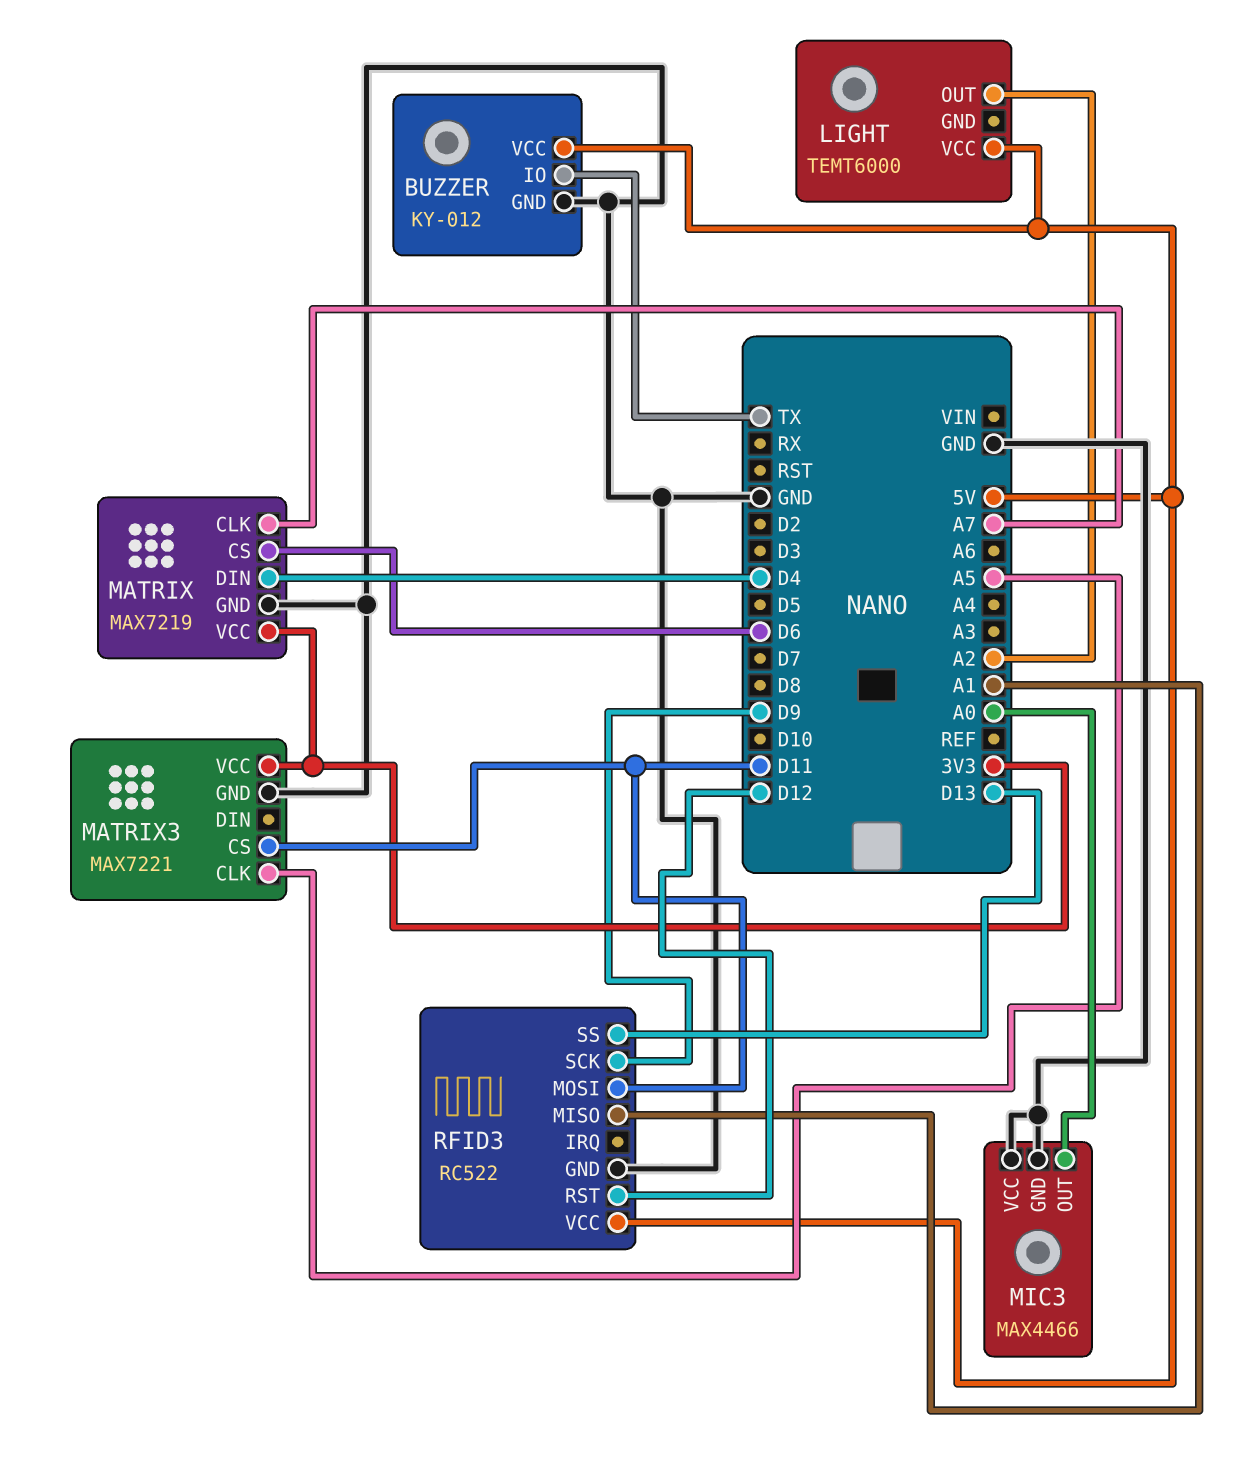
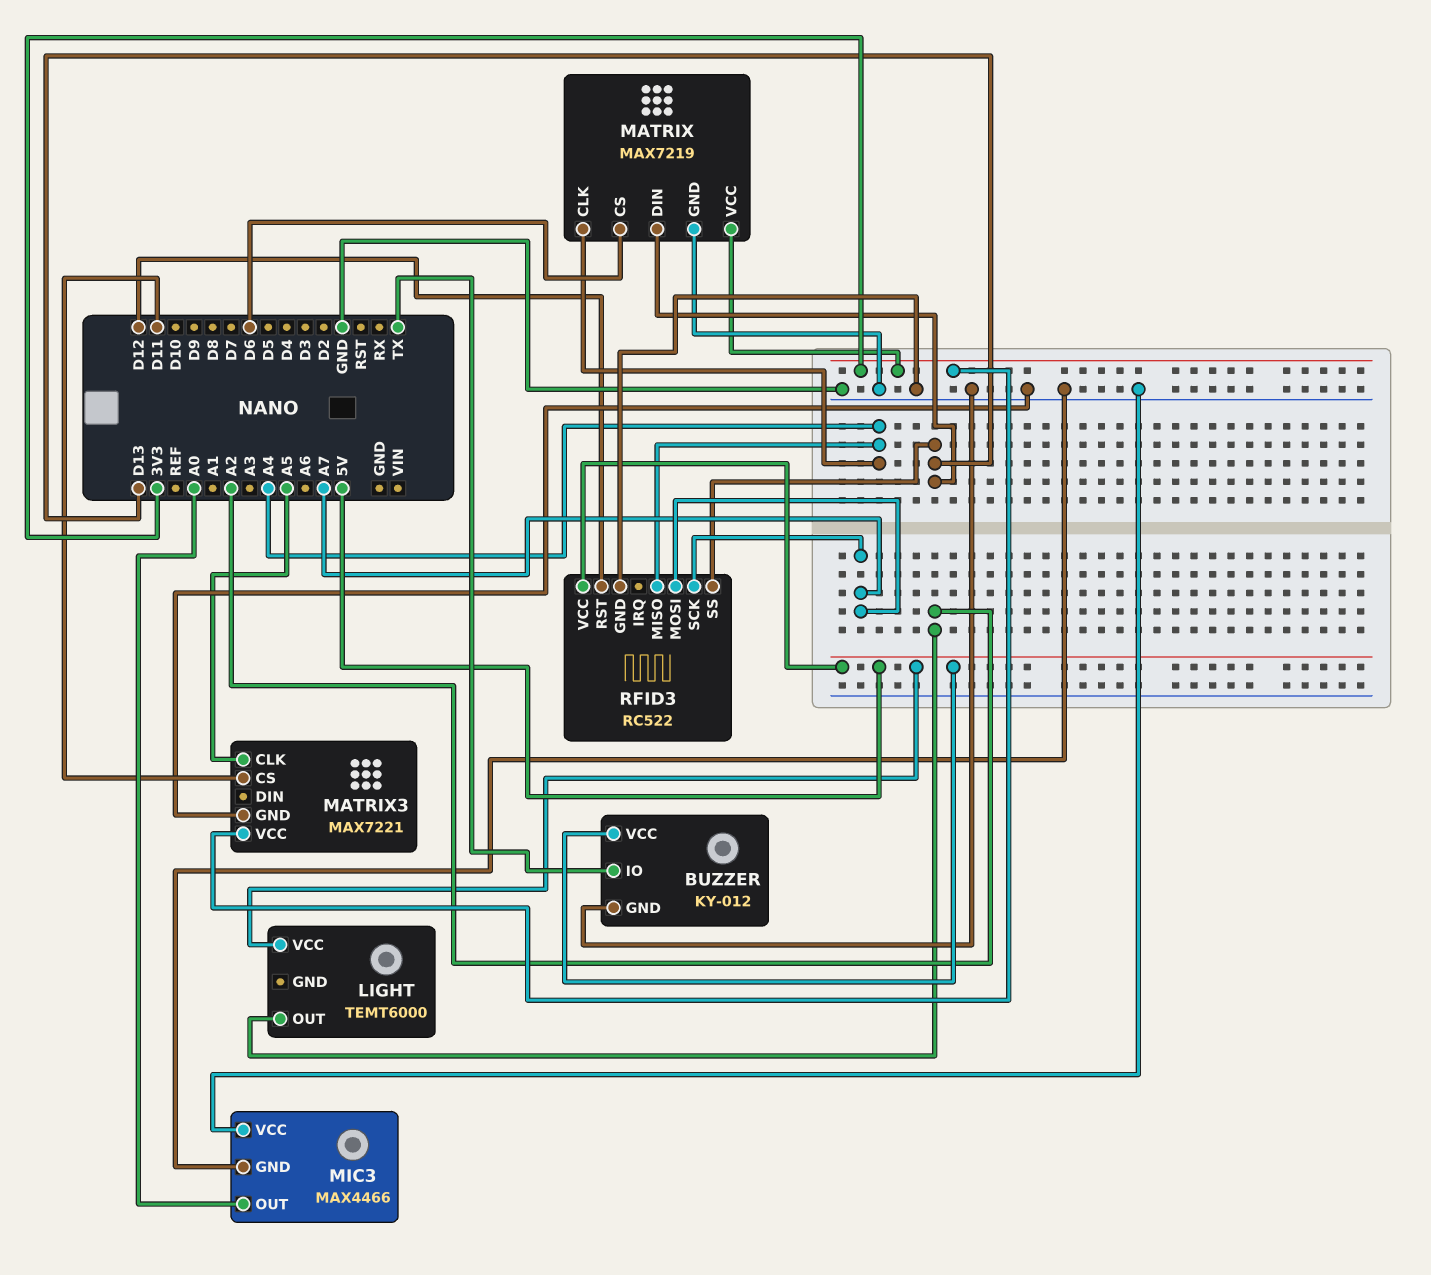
MATRIX pin CLK: A7 -> A4
MATRIX pin DIN: D4 -> D13
RFID3 pin MISO: A1 -> A4
RFID3 pin MOSI: D11 -> A7
RFID3 pin SCK: D9 -> A7

